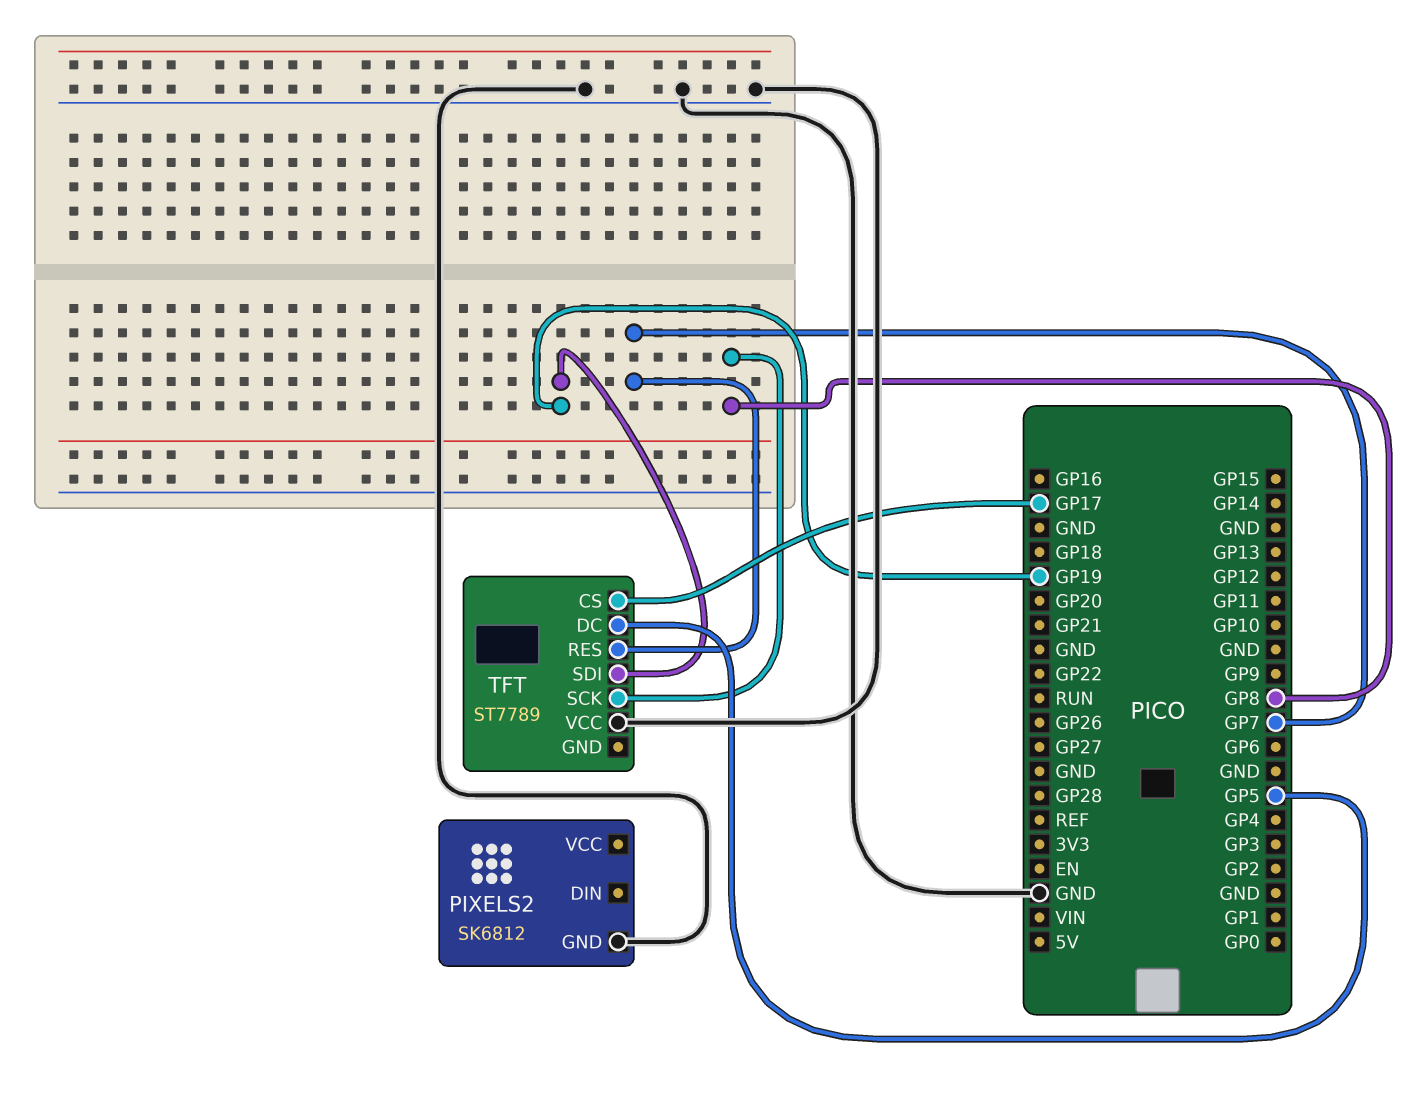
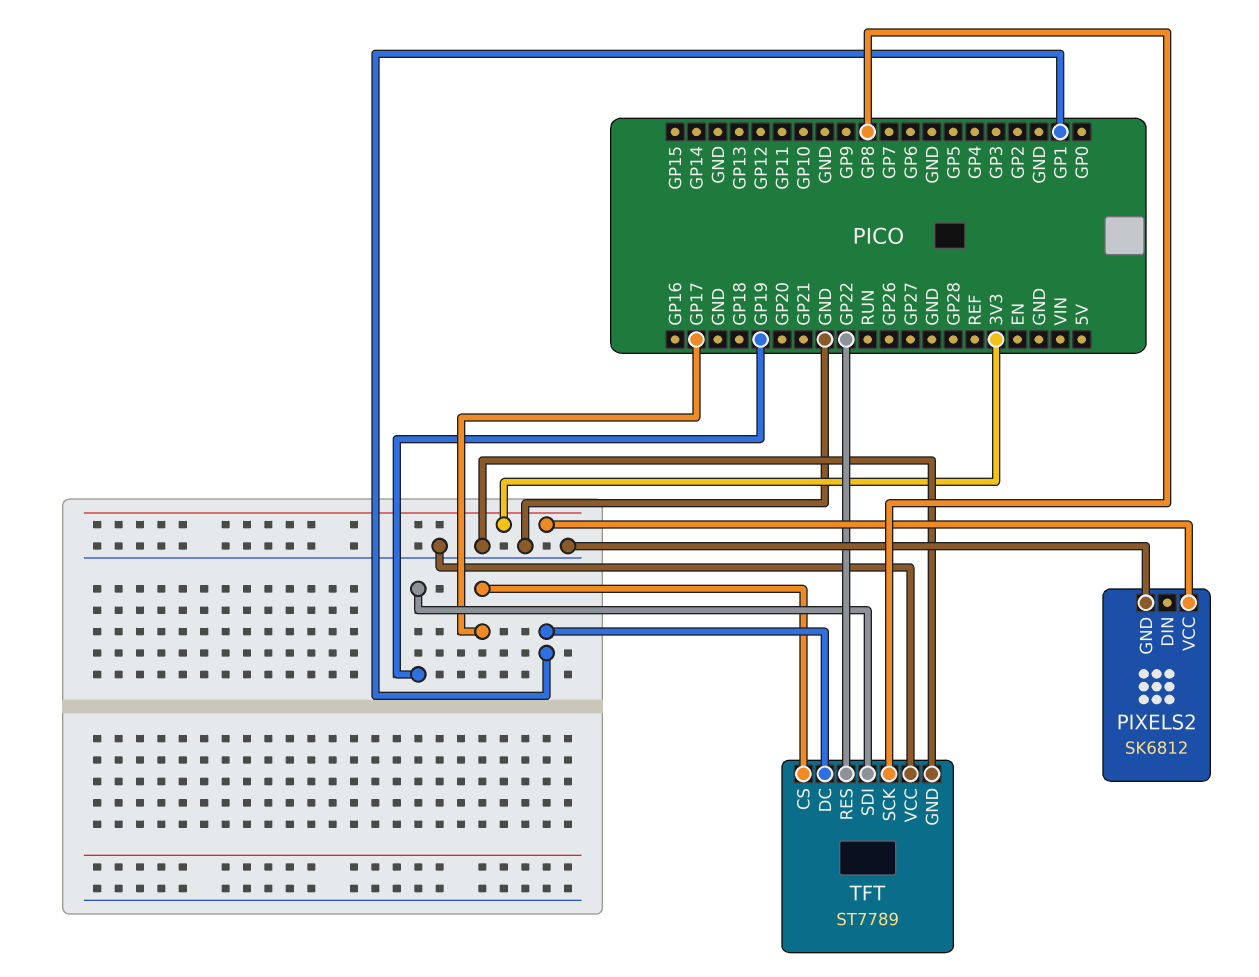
PIXELS2 pin VCC: none -> 3V3
TFT pin DC: GP5 -> GP1
TFT pin GND: none -> GND
TFT pin RES: GP7 -> GP22

